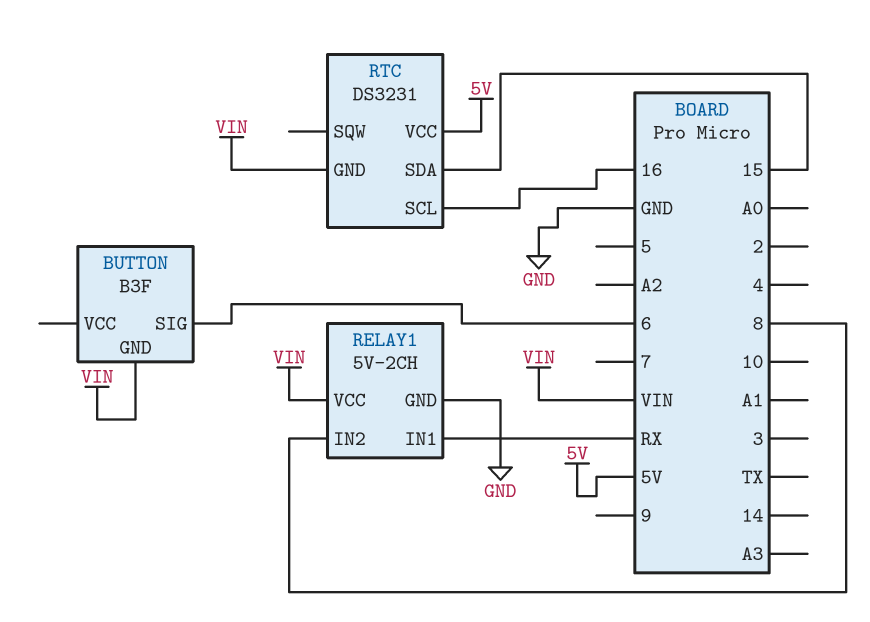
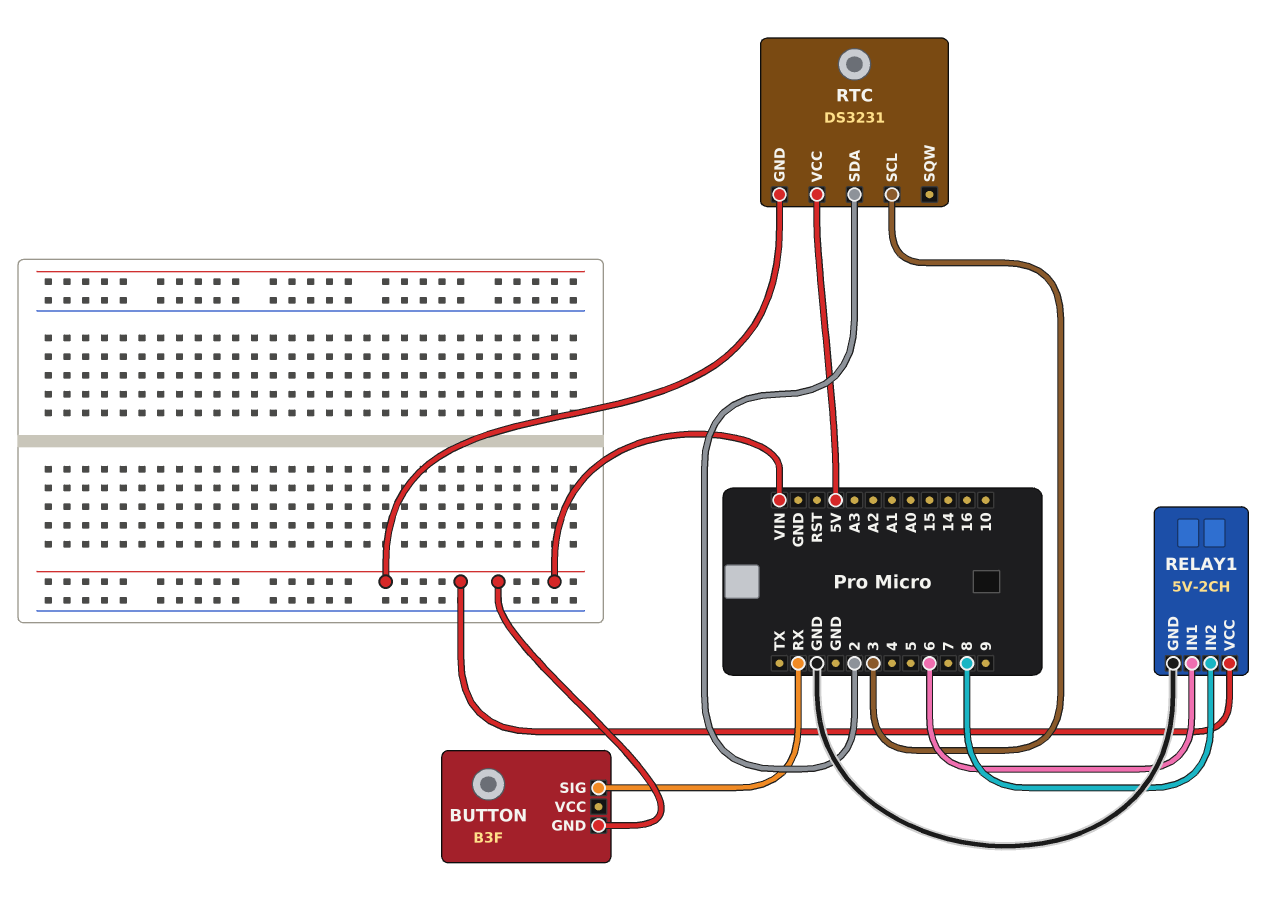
BUTTON pin SIG: 6 -> RX
RELAY1 pin IN1: RX -> 6
RTC pin SCL: 16 -> 3
RTC pin SDA: 15 -> 2

